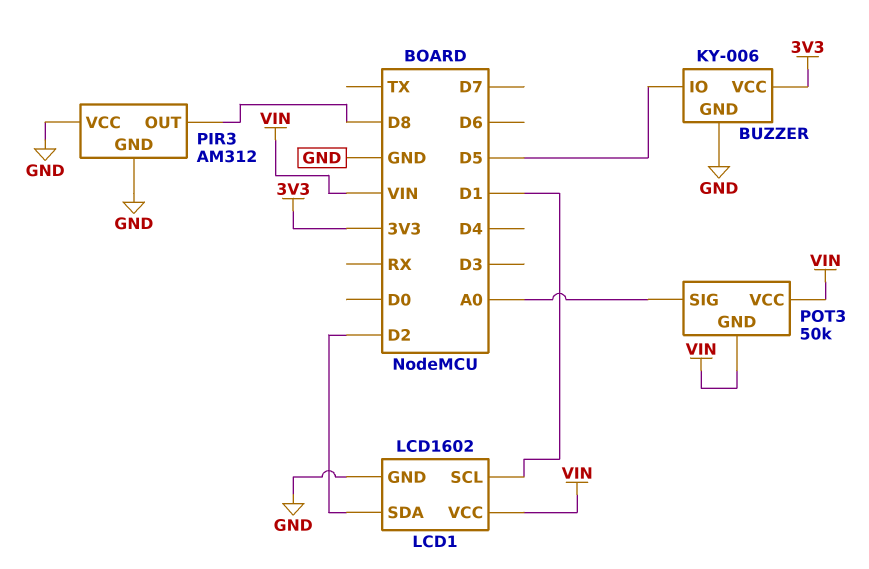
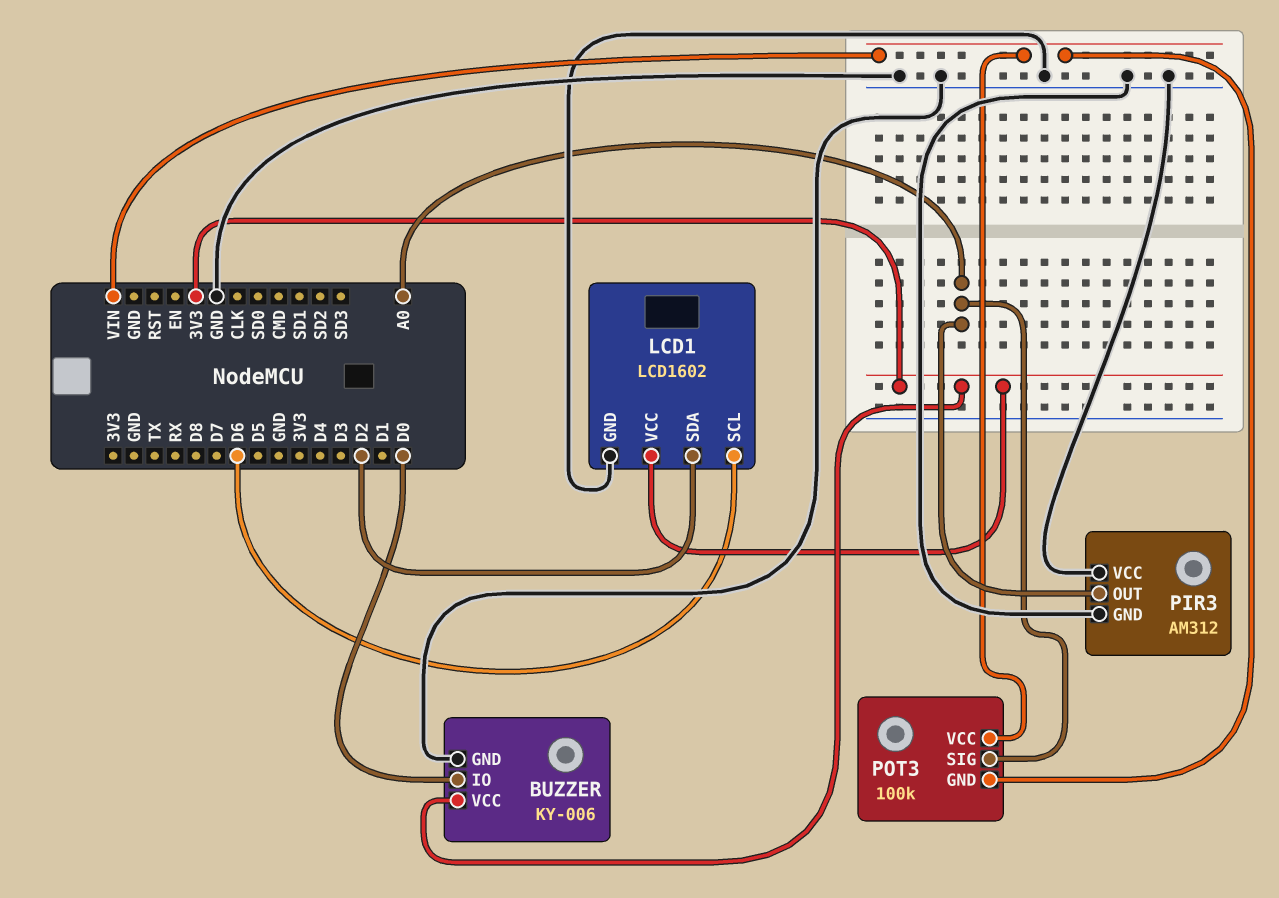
BUZZER pin IO: D5 -> D0
LCD1 pin SCL: D1 -> D6
LCD1 pin VCC: VIN -> 3V3
PIR3 pin OUT: D8 -> A0
POT3: 50k -> 100k

